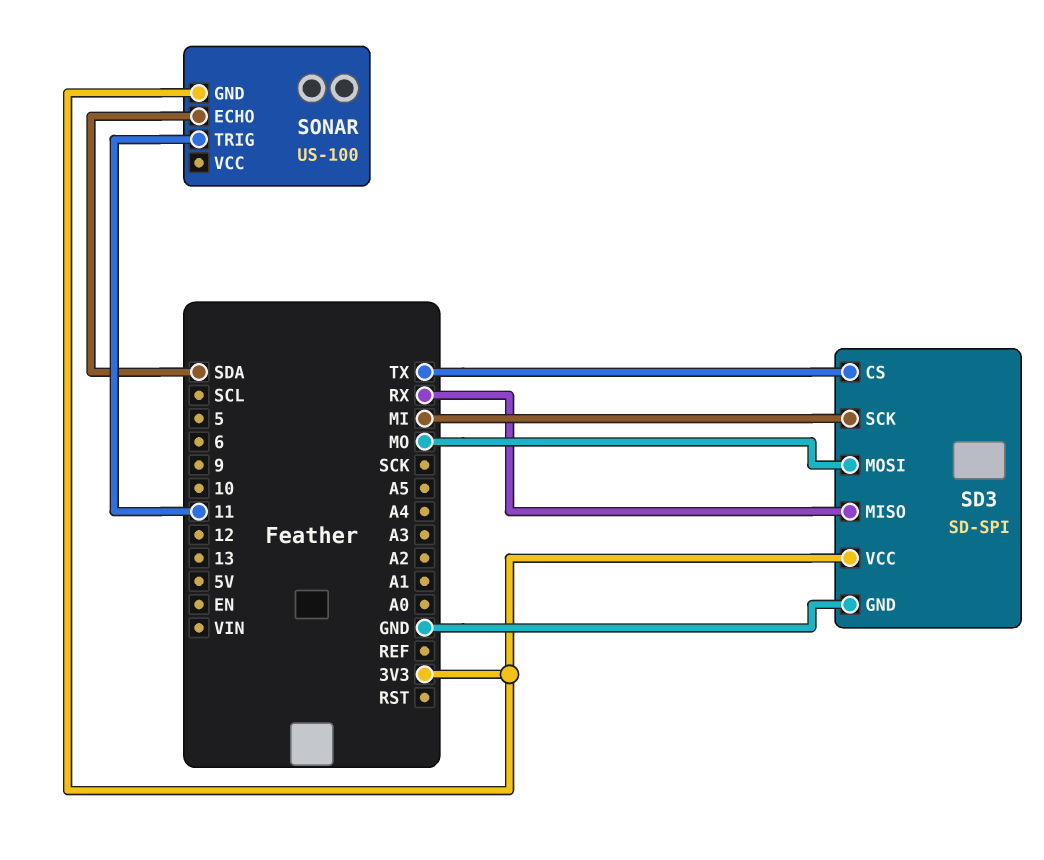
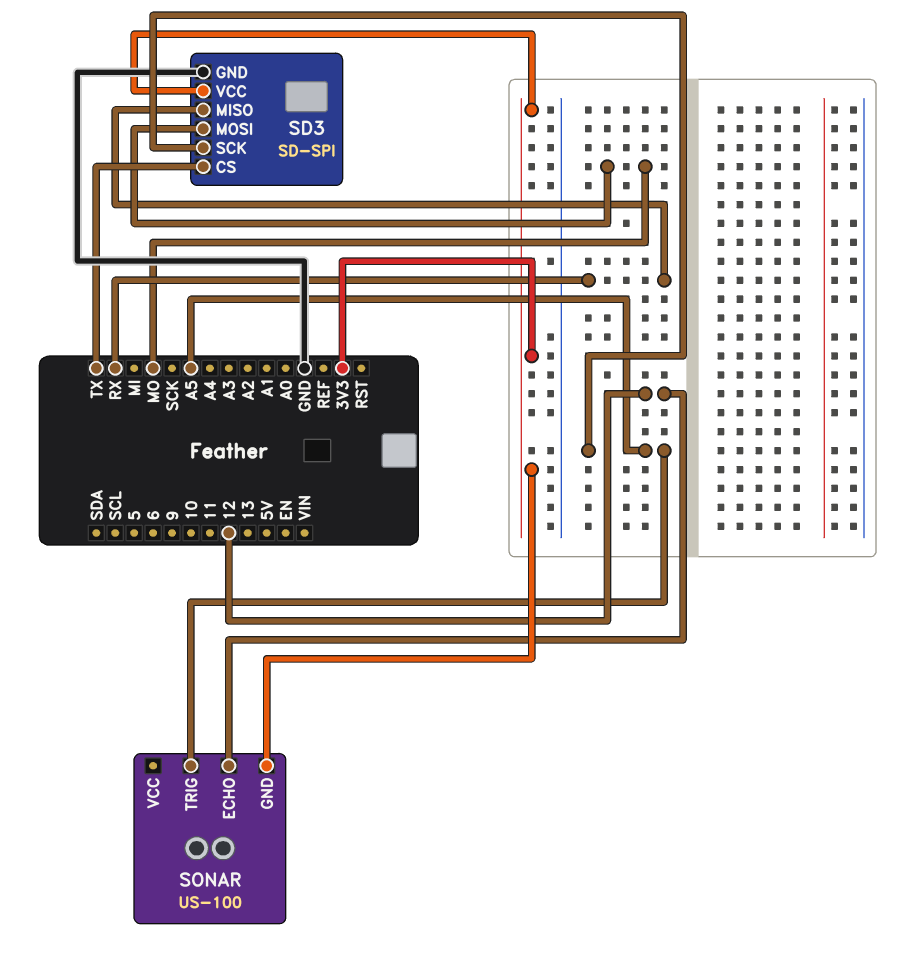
SD3 pin SCK: MI -> A5
SONAR pin ECHO: SDA -> 12
SONAR pin TRIG: 11 -> A5

